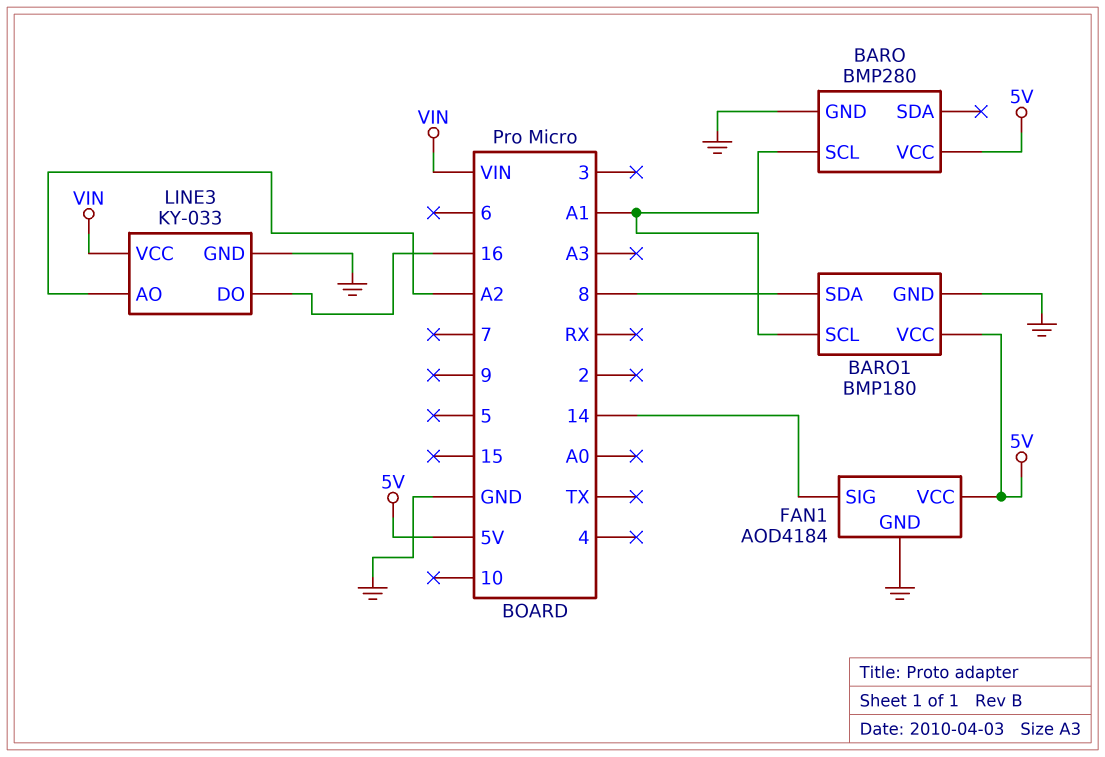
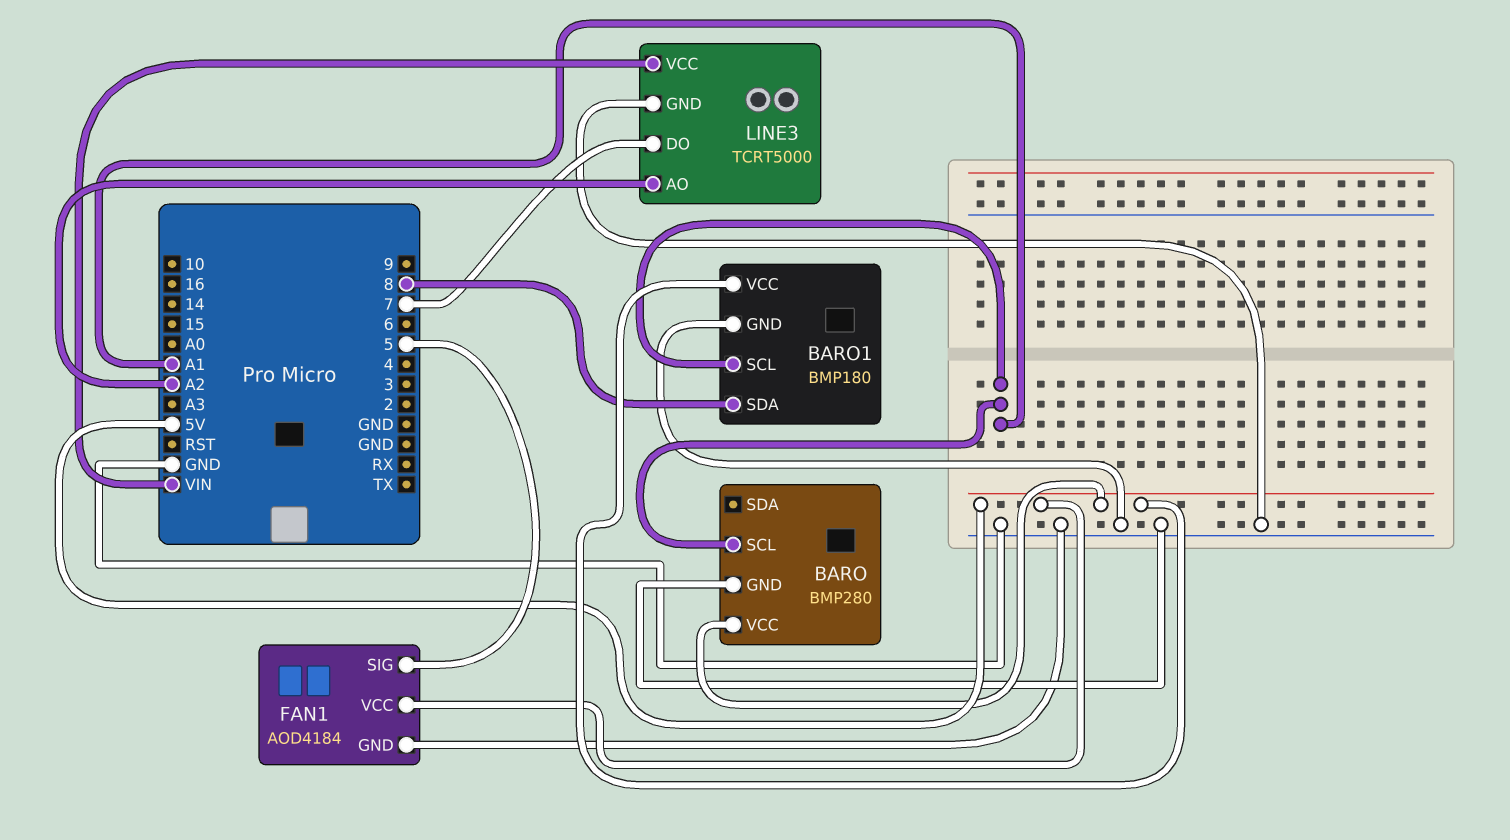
FAN1 pin SIG: 14 -> 5
LINE3: KY-033 -> TCRT5000
LINE3 pin DO: 16 -> 7

